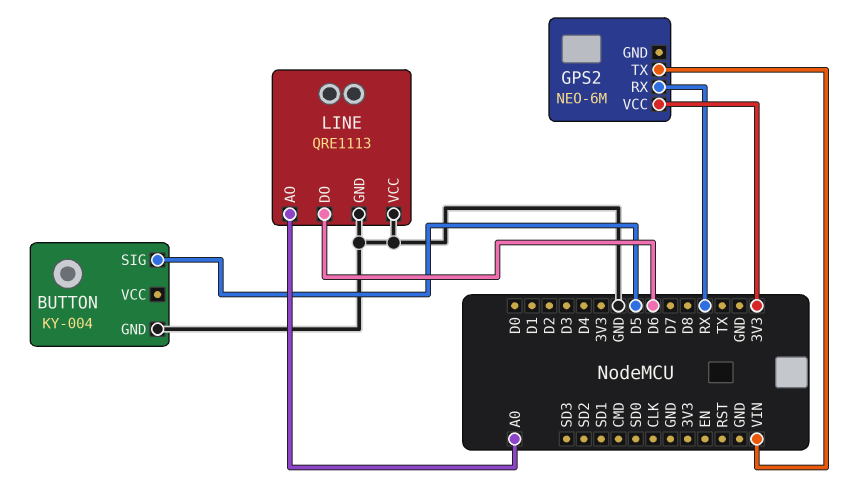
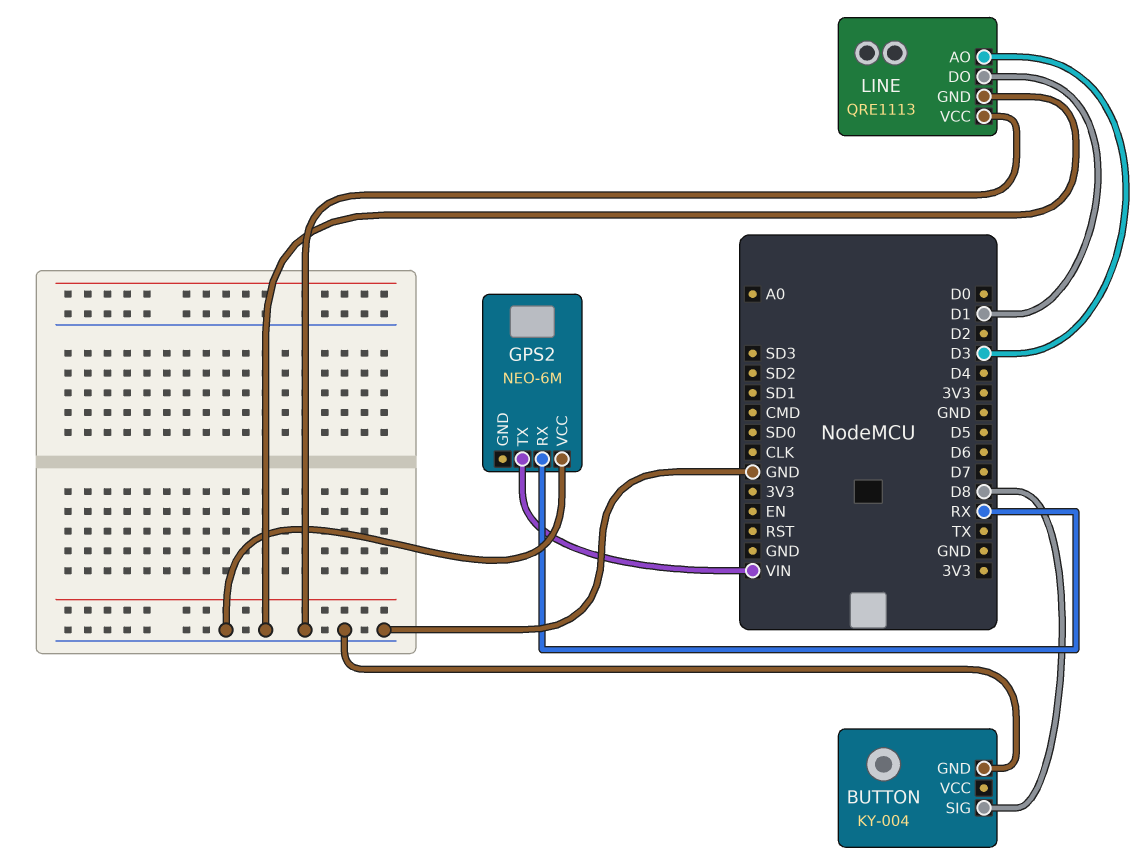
BUTTON pin SIG: D5 -> D8
GPS2 pin VCC: 3V3 -> GND
LINE pin AO: A0 -> D3
LINE pin DO: D6 -> D1

